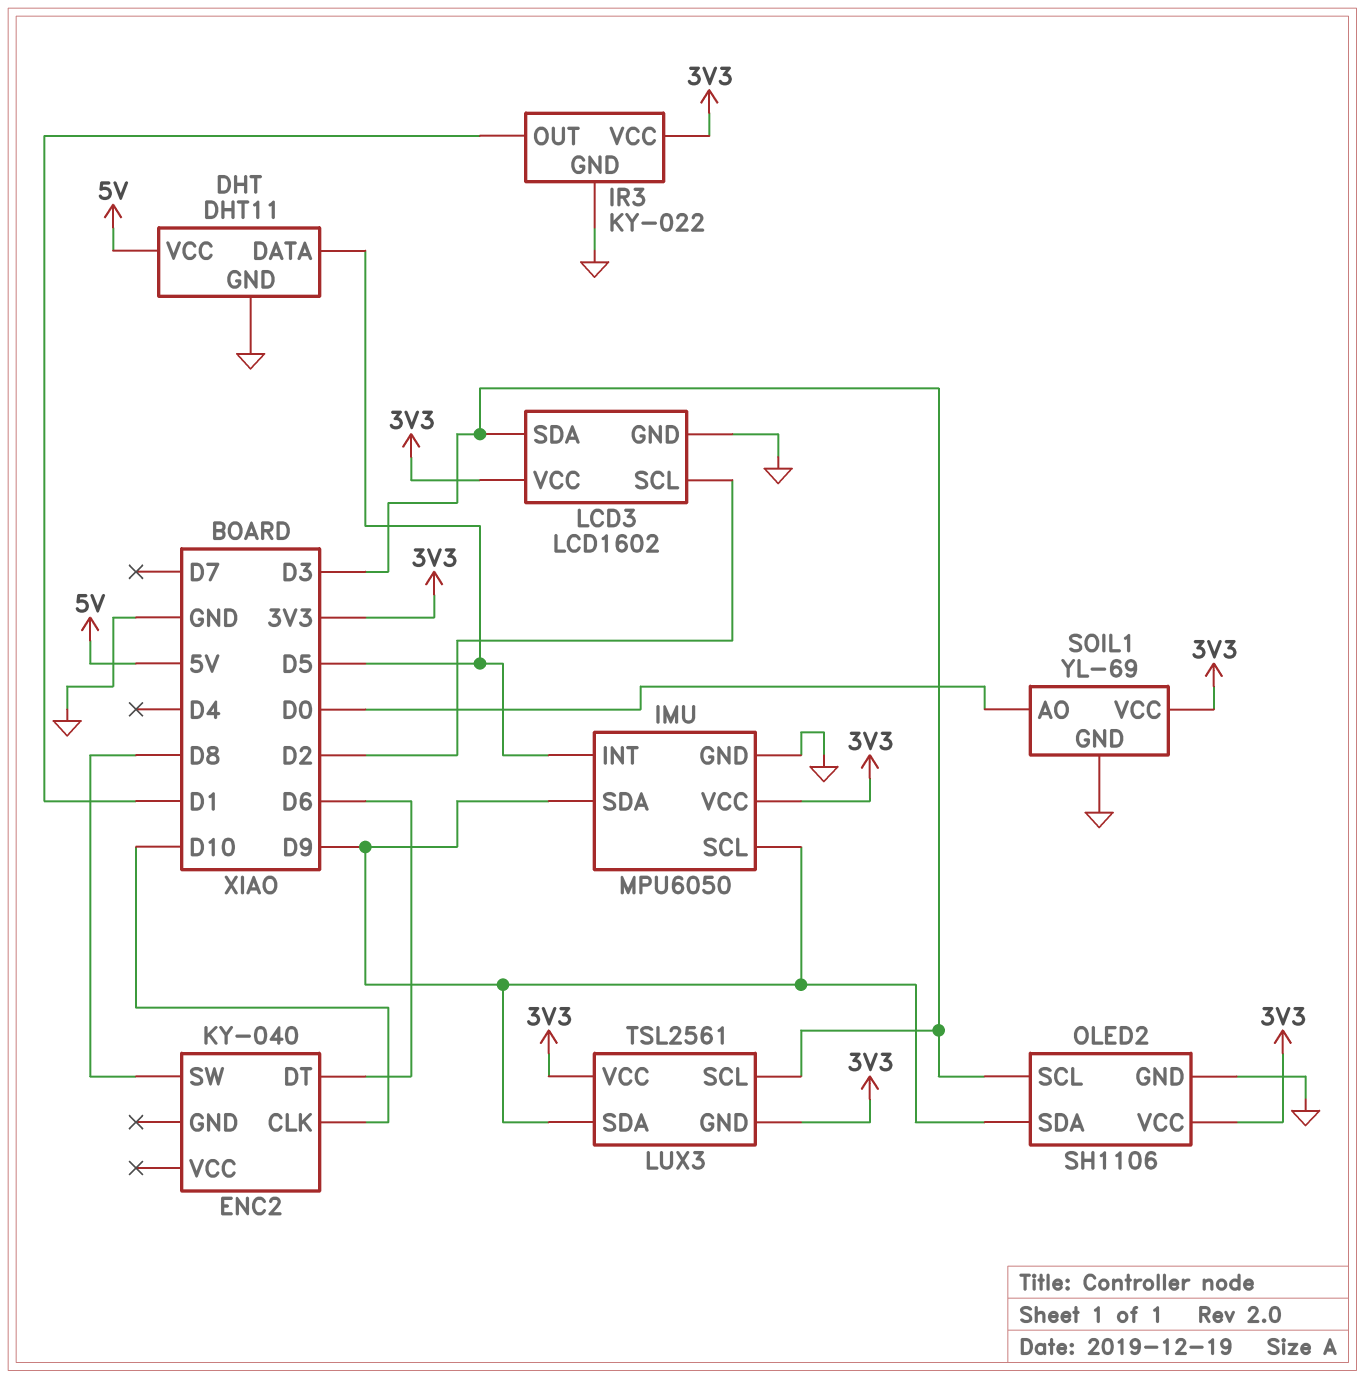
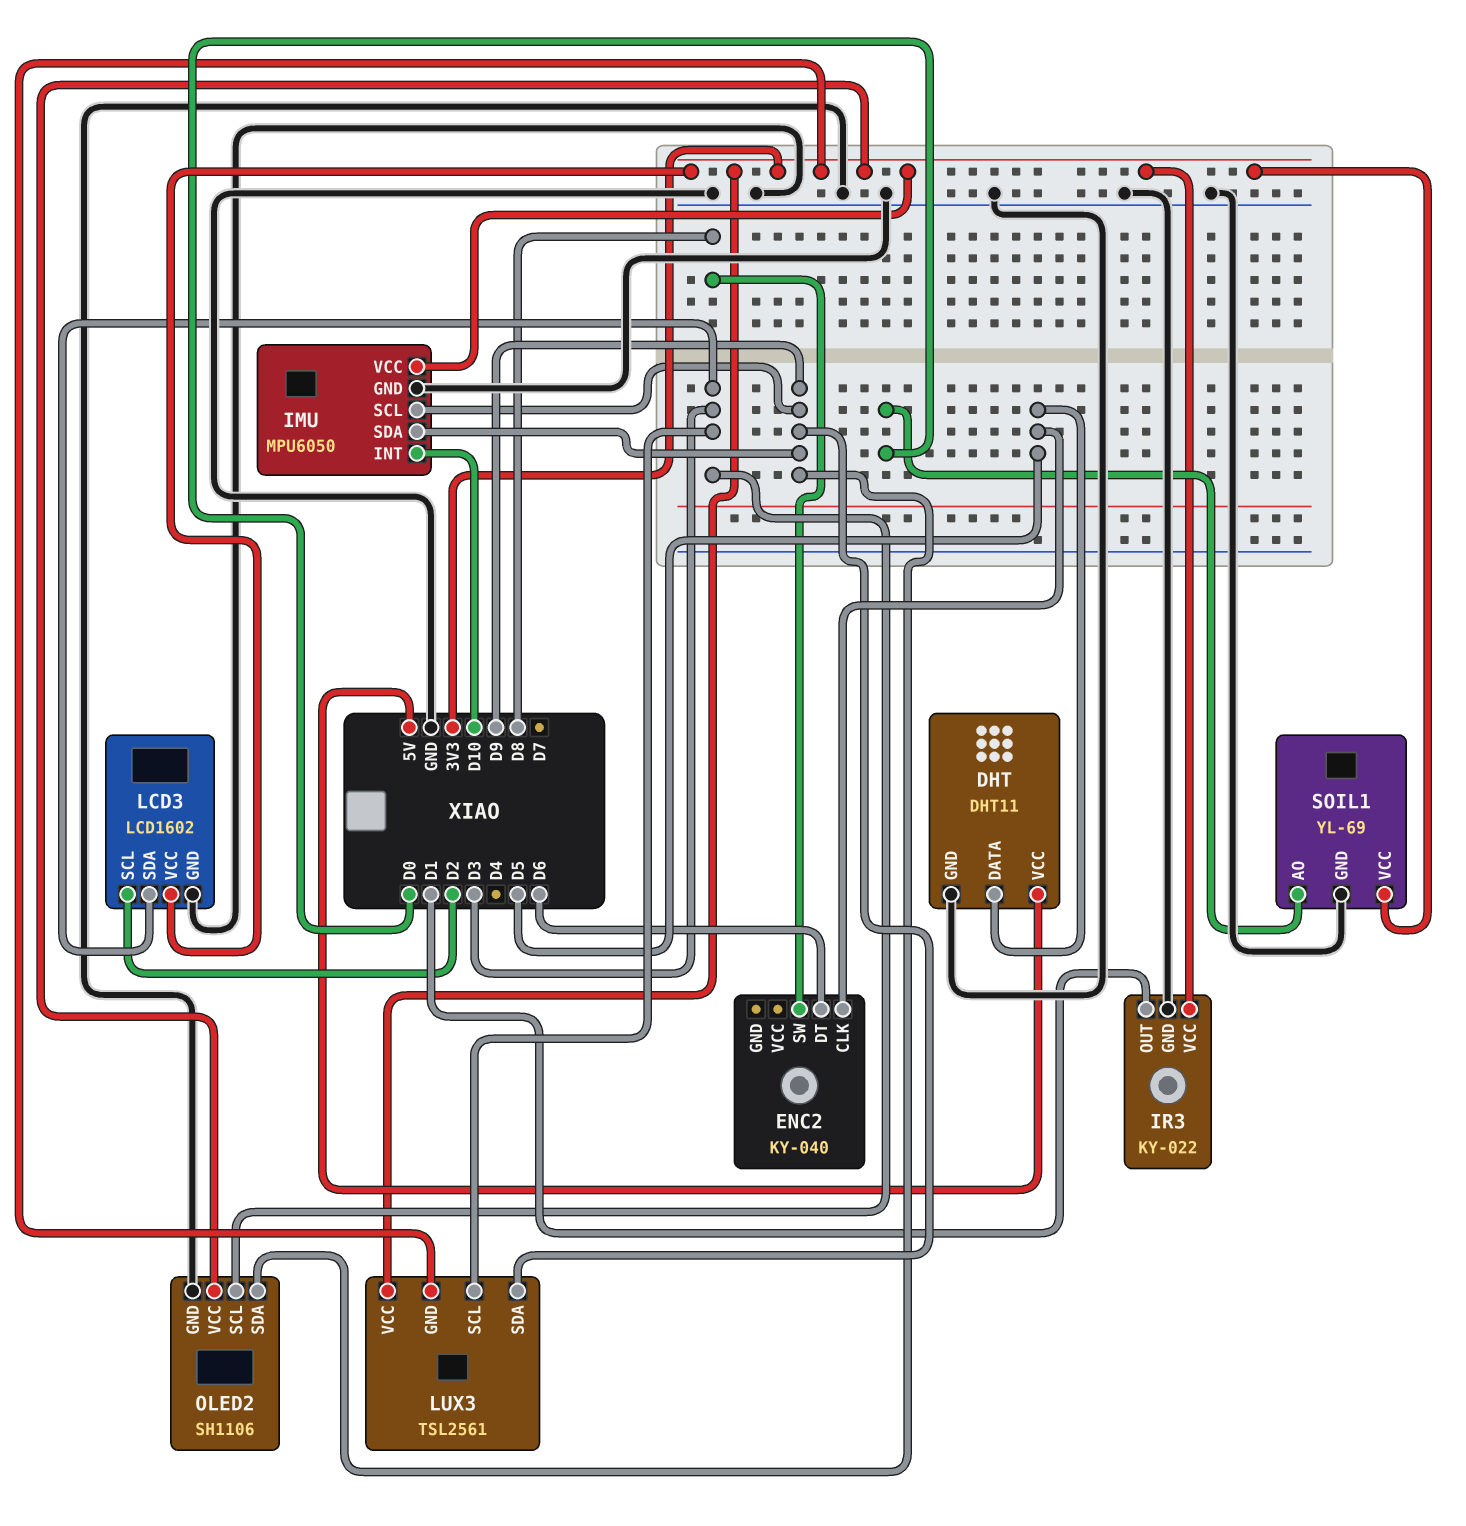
ENC2 pin CLK: D10 -> D5
IMU pin INT: D5 -> D10

